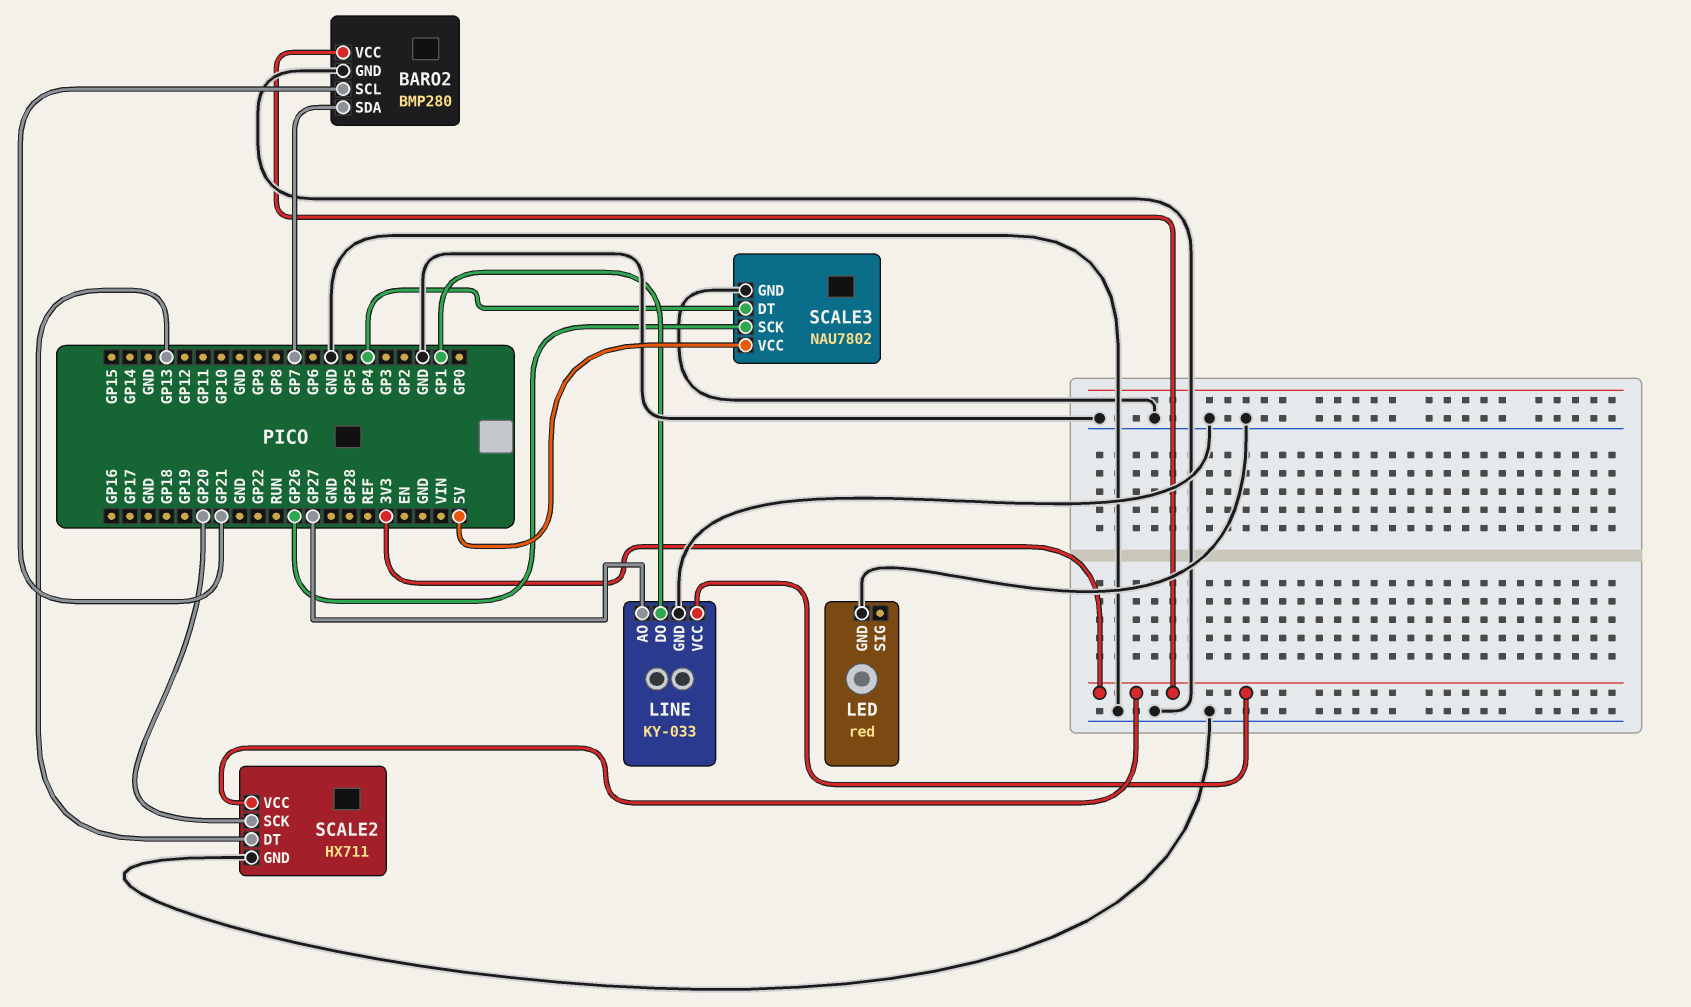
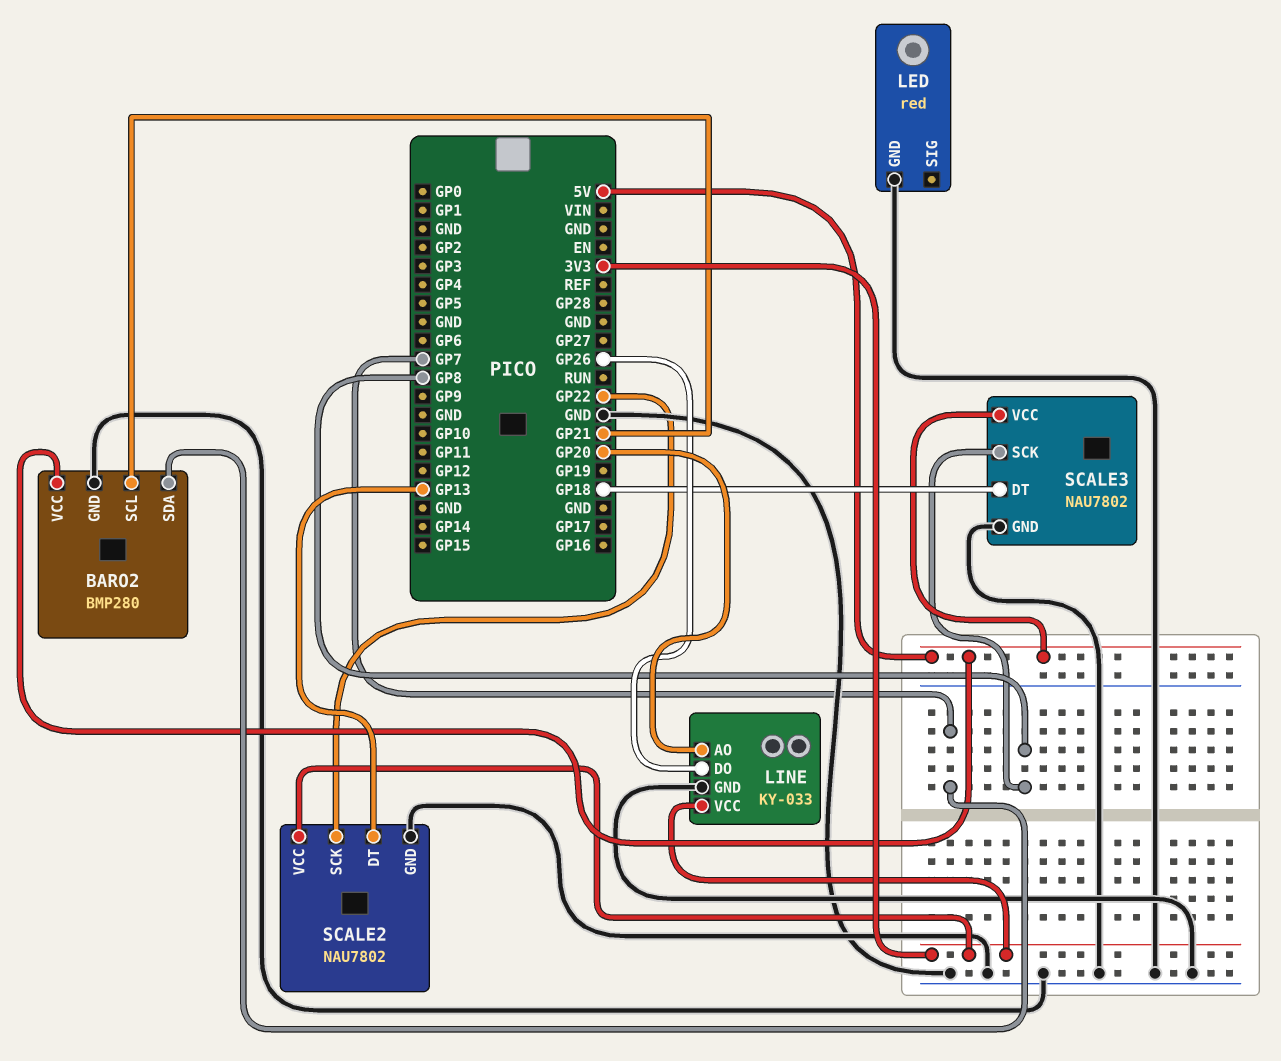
BARO2 pin VCC: 3V3 -> 5V
LINE pin AO: GP27 -> GP20
LINE pin DO: GP1 -> GP26
SCALE2: HX711 -> NAU7802
SCALE2 pin SCK: GP20 -> GP22
SCALE3 pin DT: GP4 -> GP18
SCALE3 pin SCK: GP26 -> GP8

